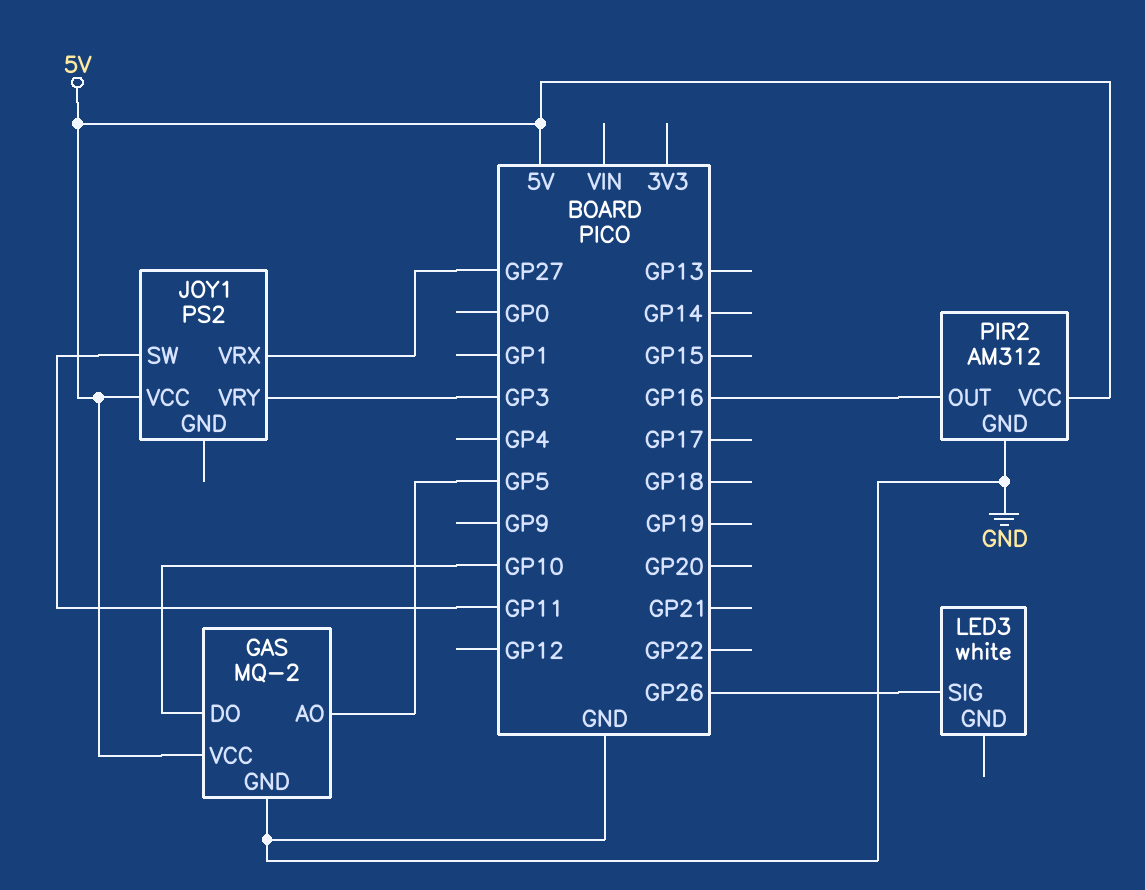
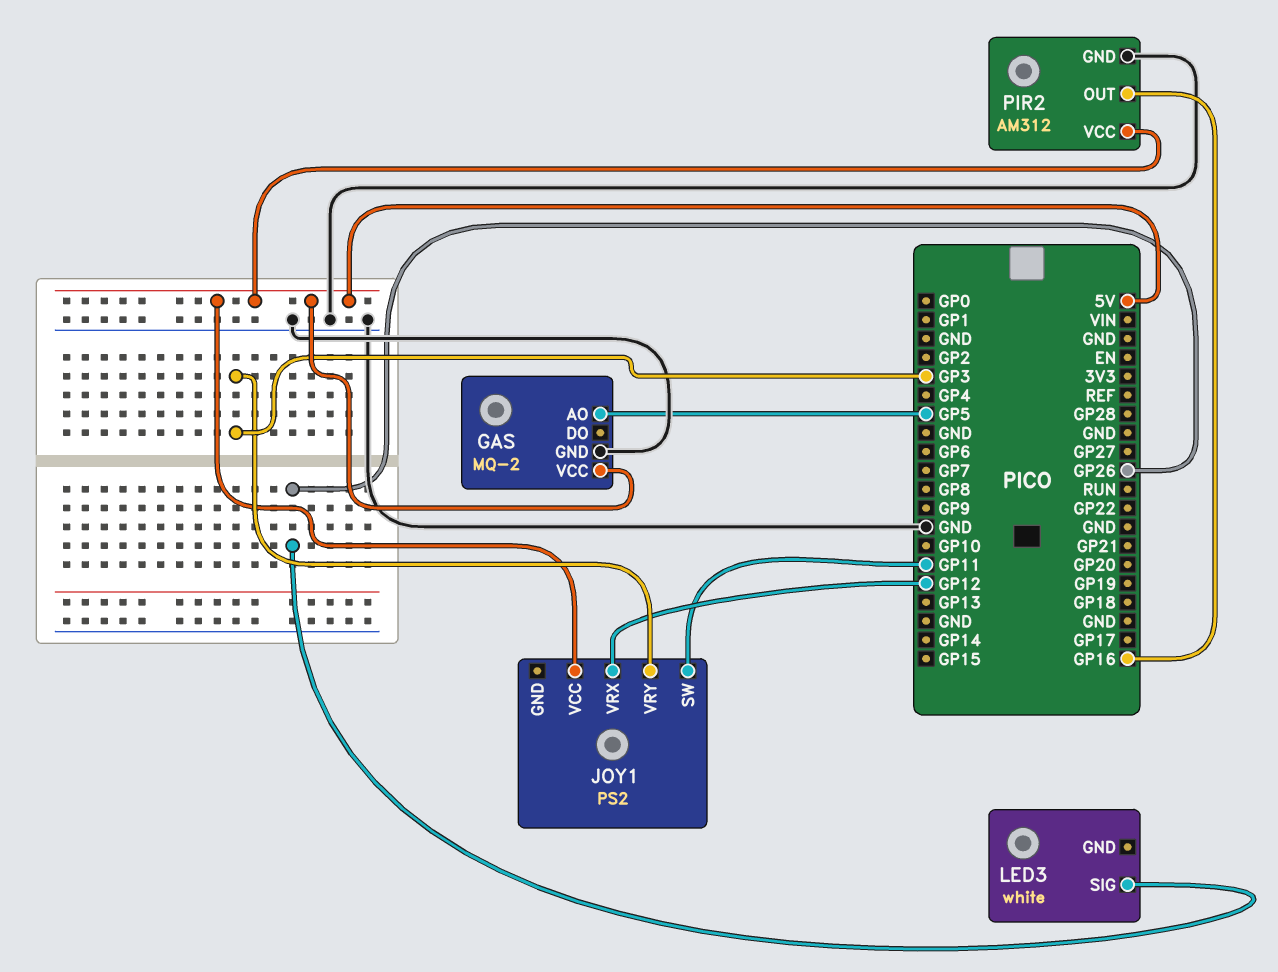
GAS pin DO: GP10 -> none
JOY1 pin VRX: GP27 -> GP12

